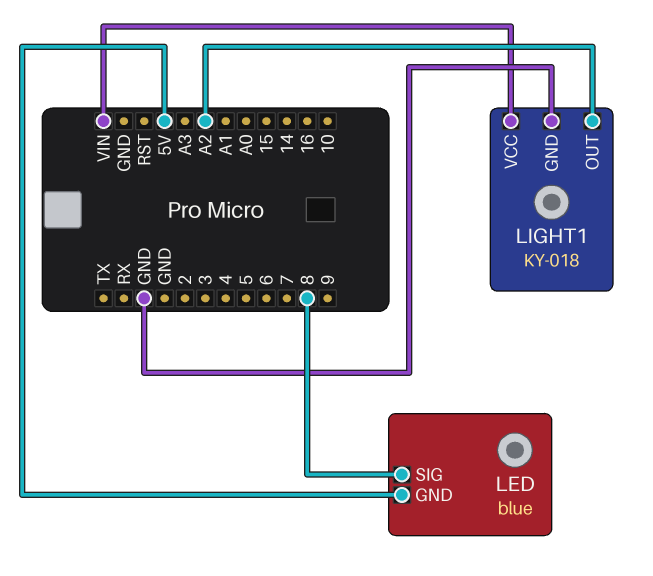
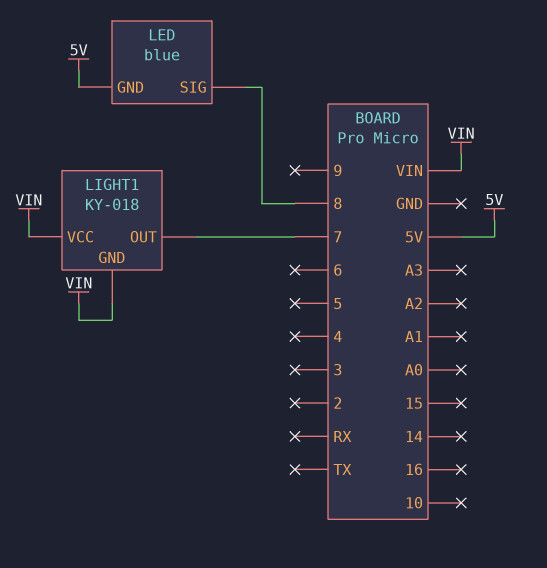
LIGHT1 pin GND: GND -> VIN
LIGHT1 pin OUT: A2 -> 7

